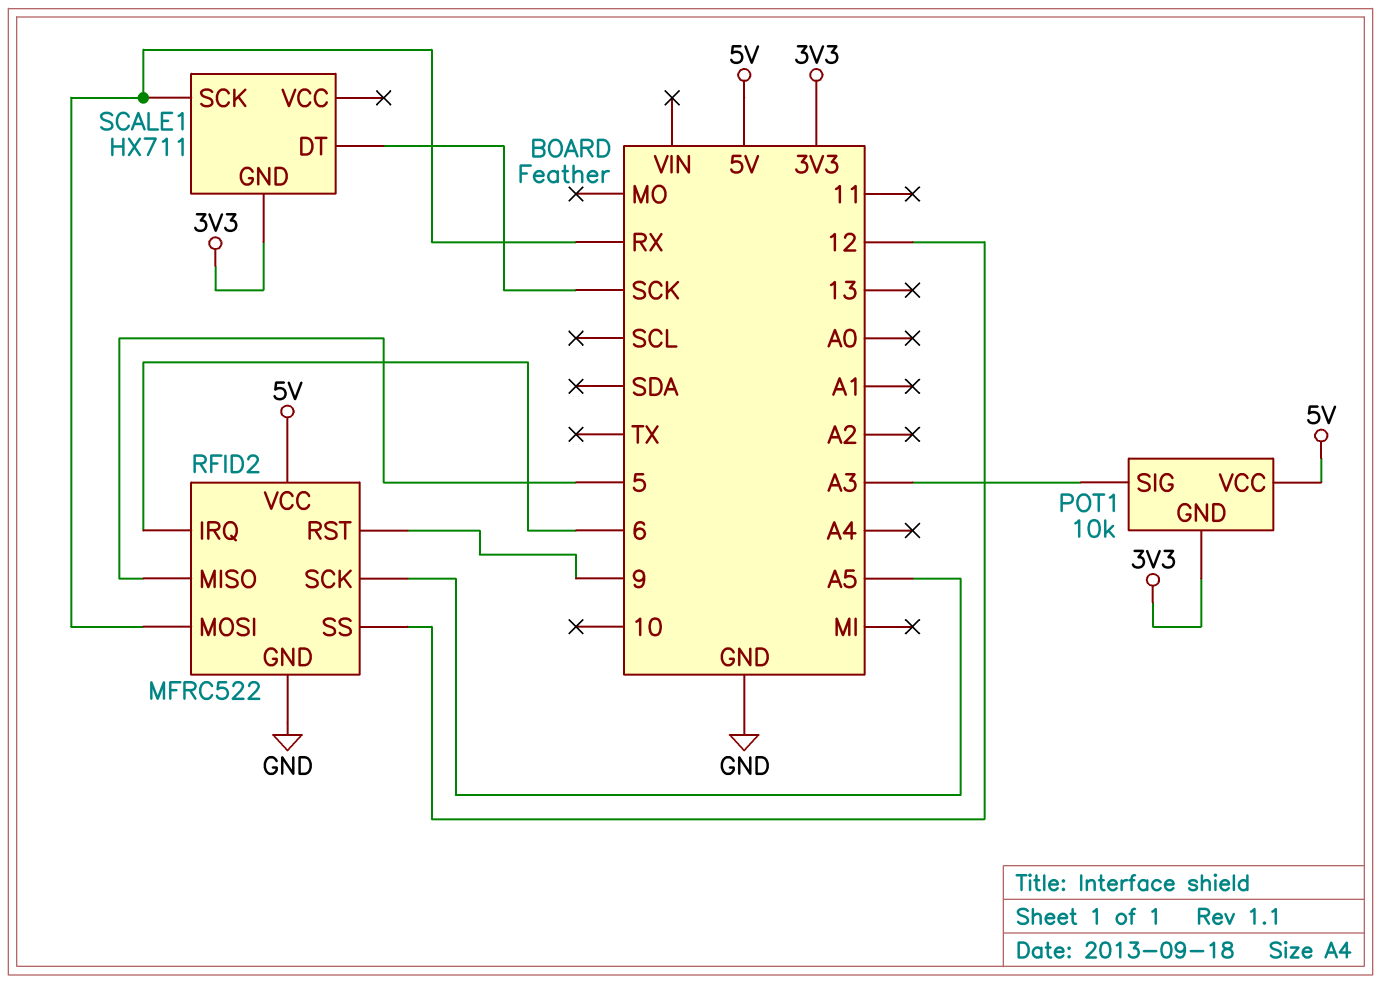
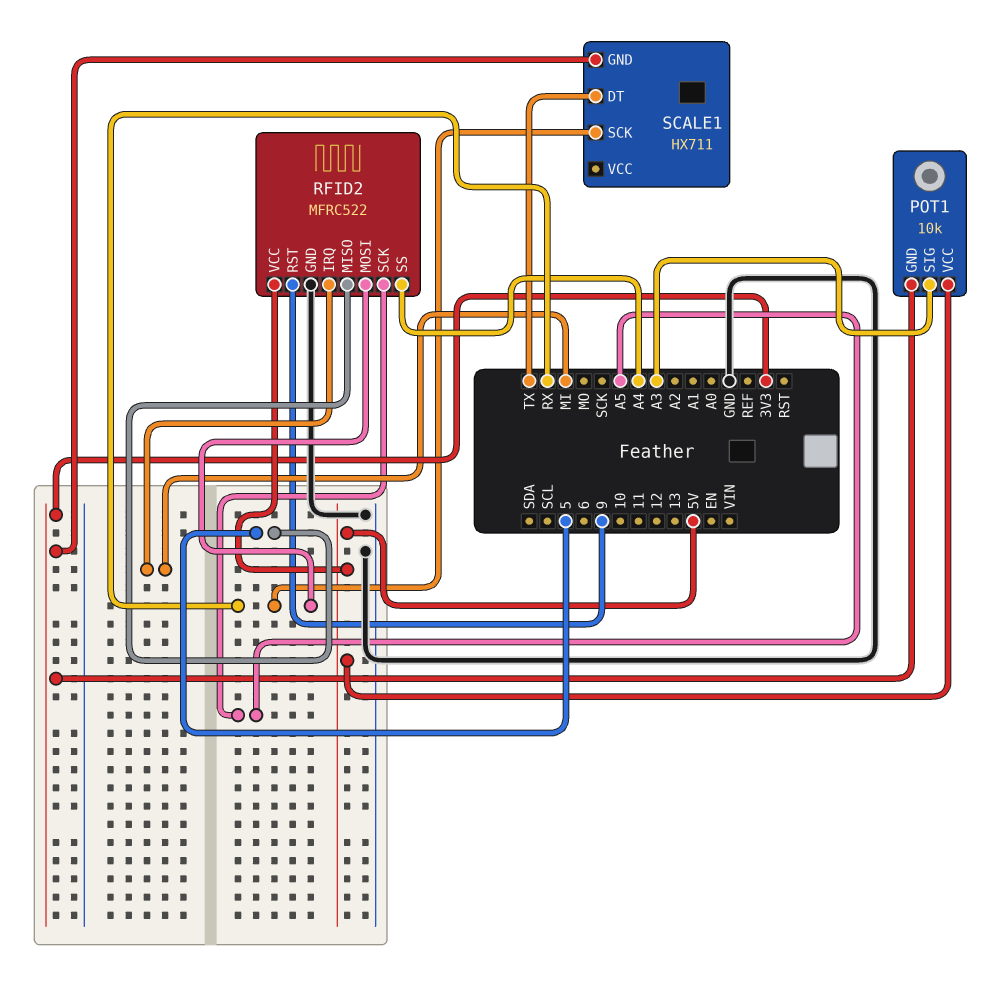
RFID2 pin IRQ: 6 -> MI
RFID2 pin SS: 12 -> A4
SCALE1 pin DT: SCK -> TX

